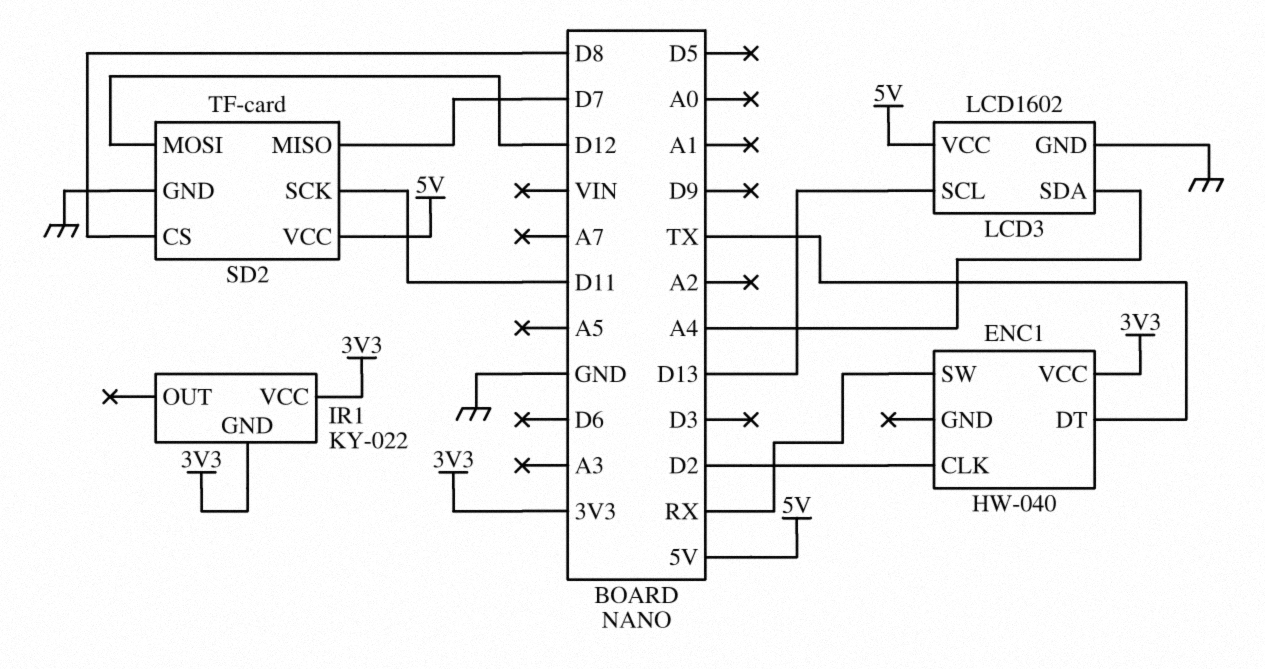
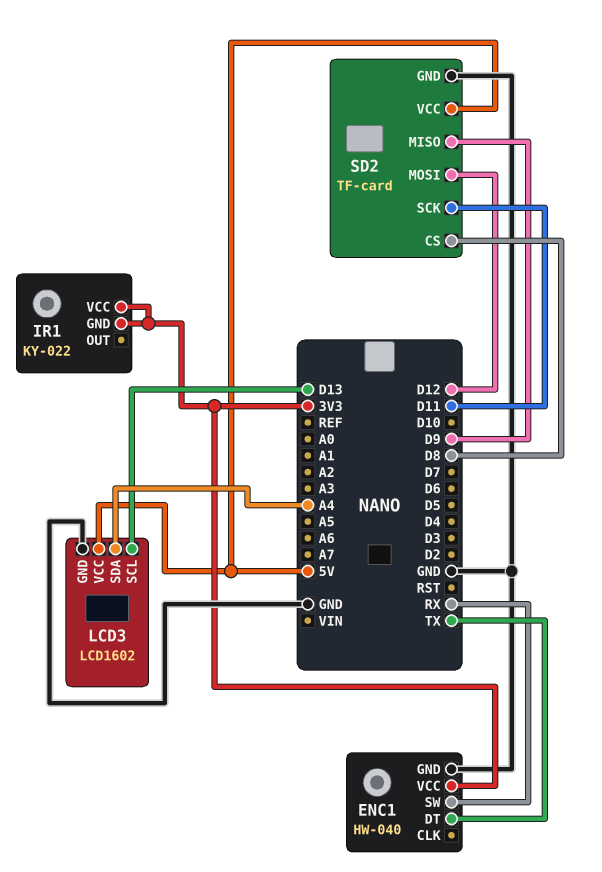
ENC1 pin CLK: D2 -> none
ENC1 pin GND: none -> GND
SD2 pin MISO: D7 -> D9

